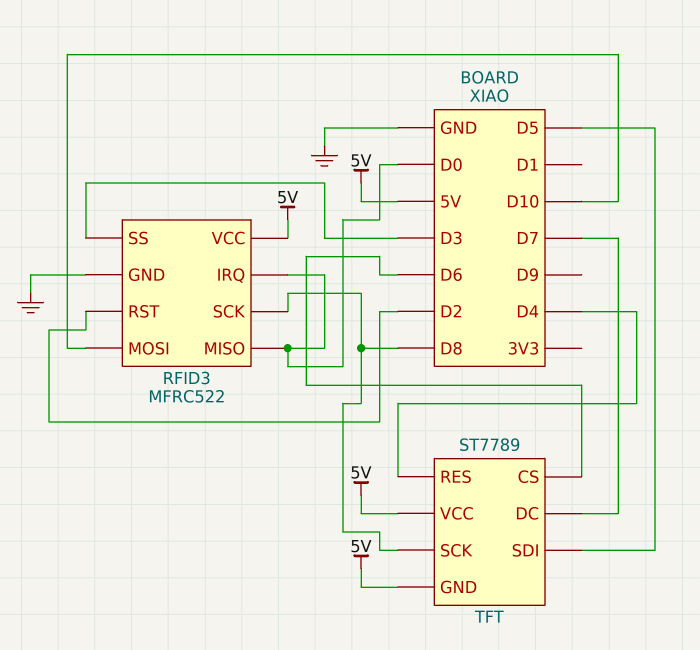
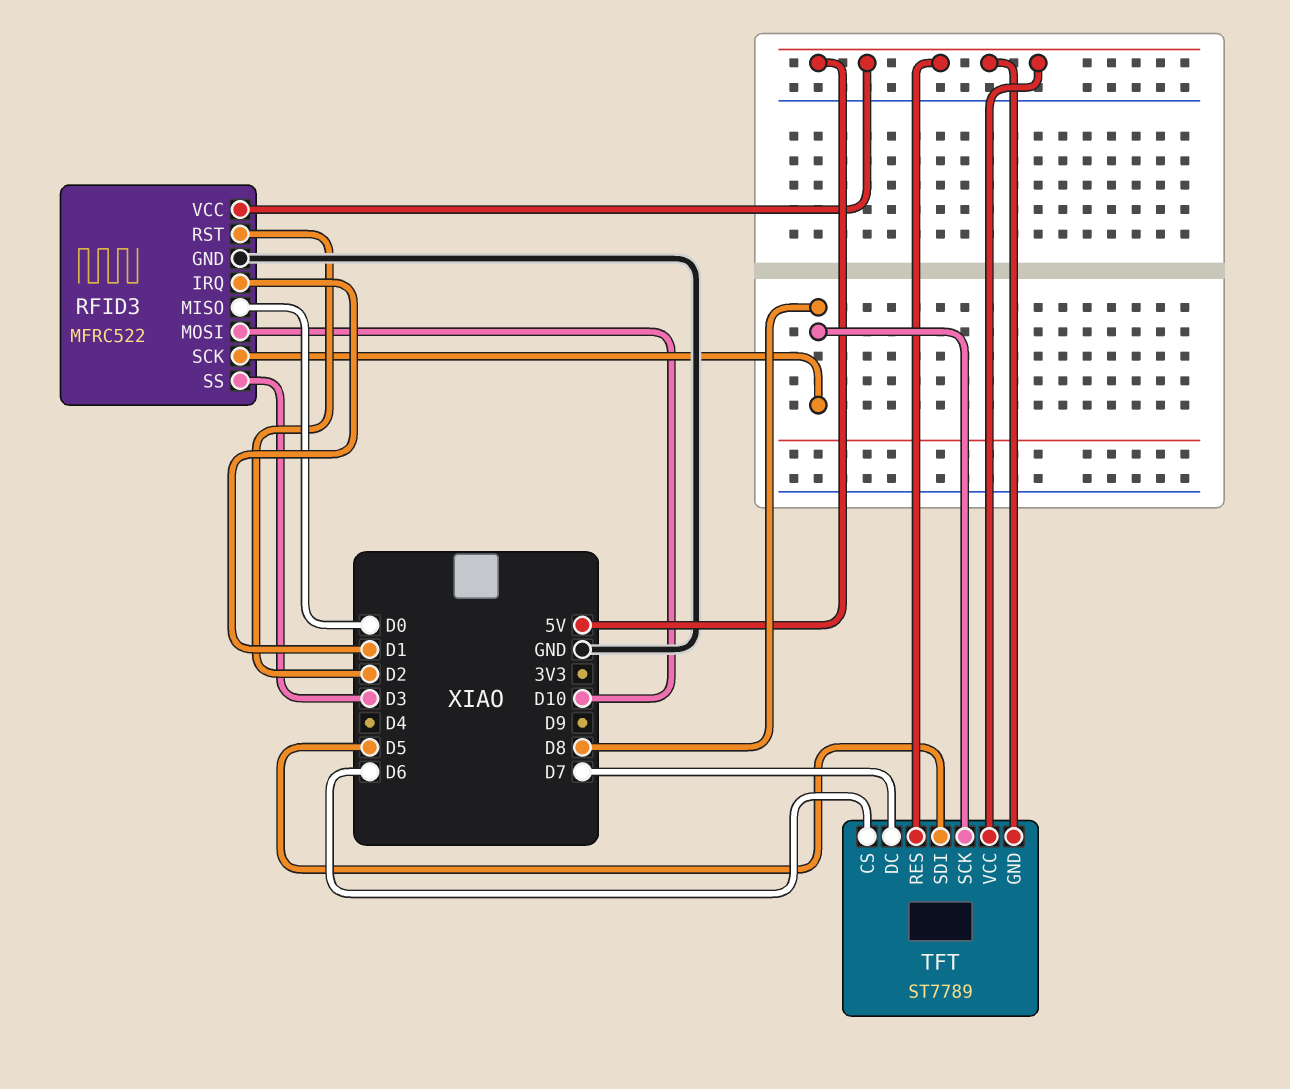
RFID3 pin IRQ: D0 -> D1
TFT pin RES: D4 -> 5V

